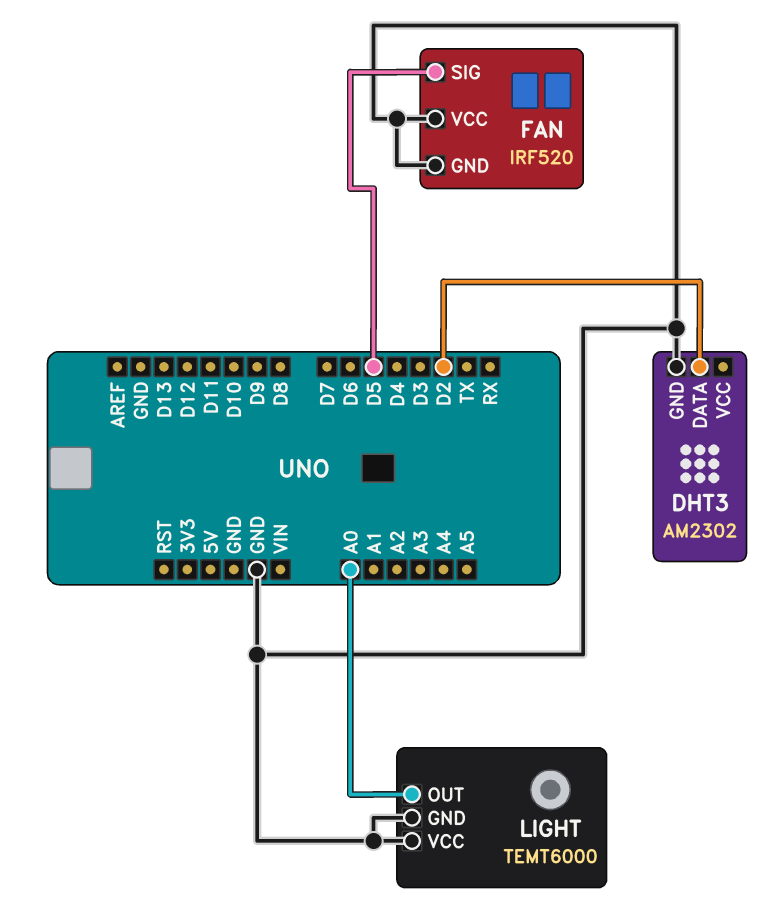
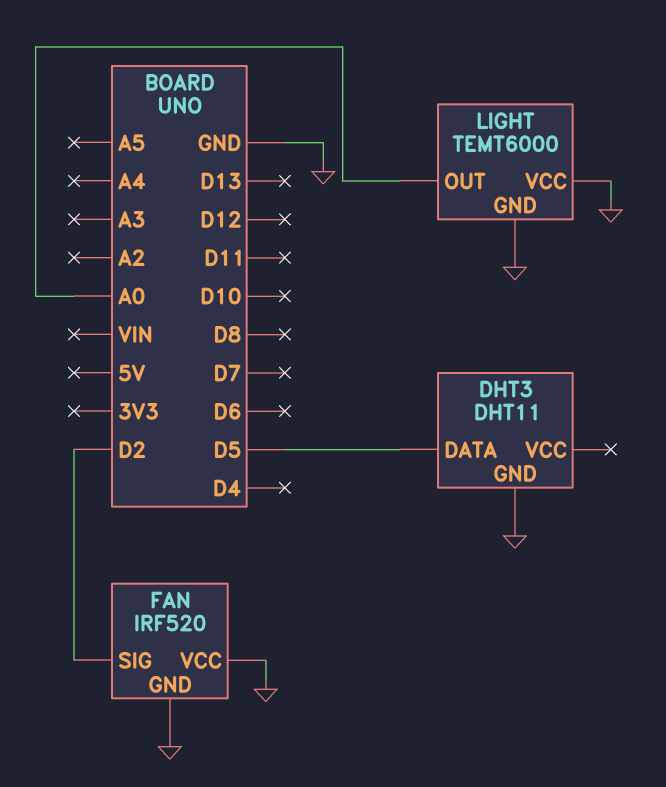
DHT3: AM2302 -> DHT11
DHT3 pin DATA: D2 -> D5
FAN pin SIG: D5 -> D2

